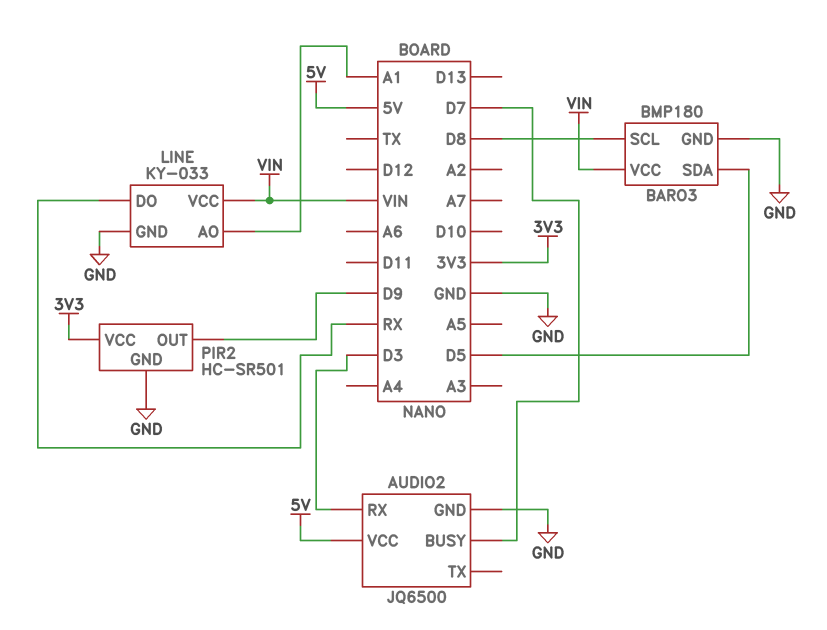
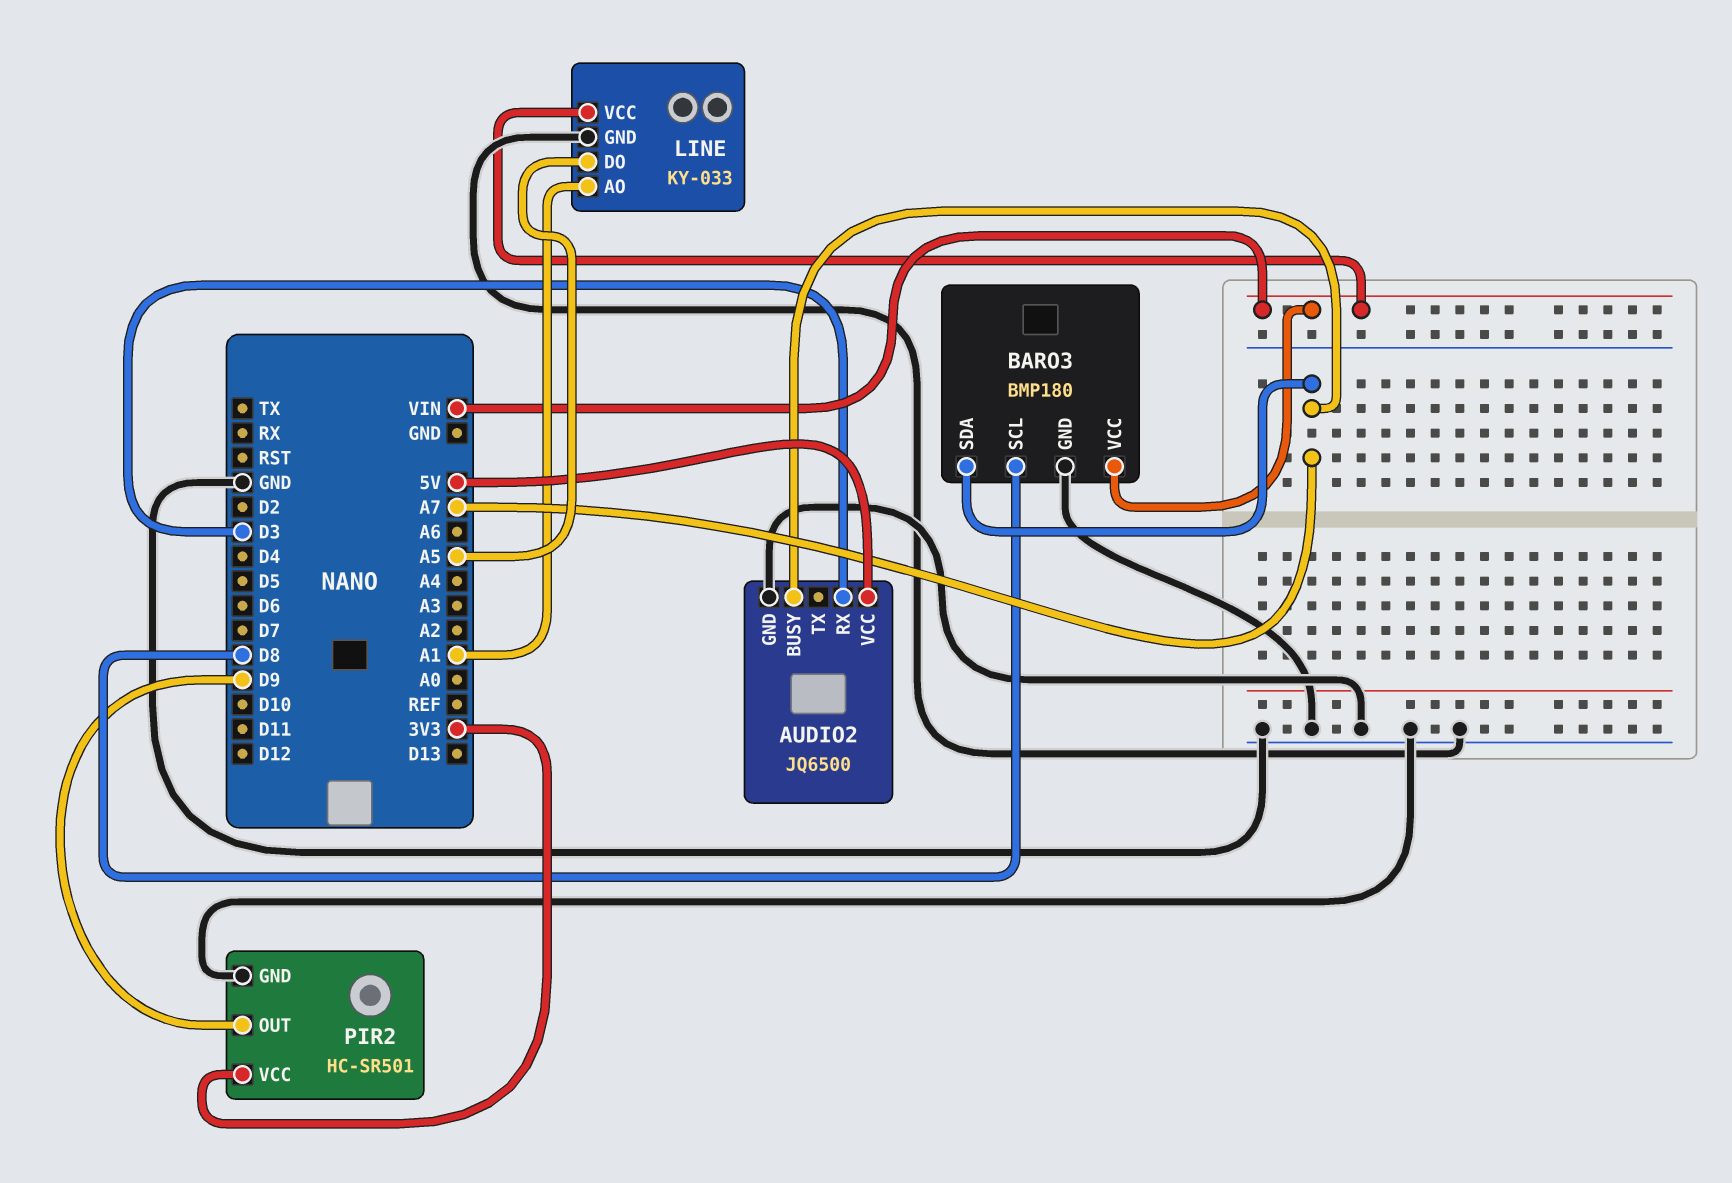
AUDIO2 pin BUSY: D7 -> A7
BARO3 pin SDA: D5 -> A7
LINE pin DO: RX -> A5

